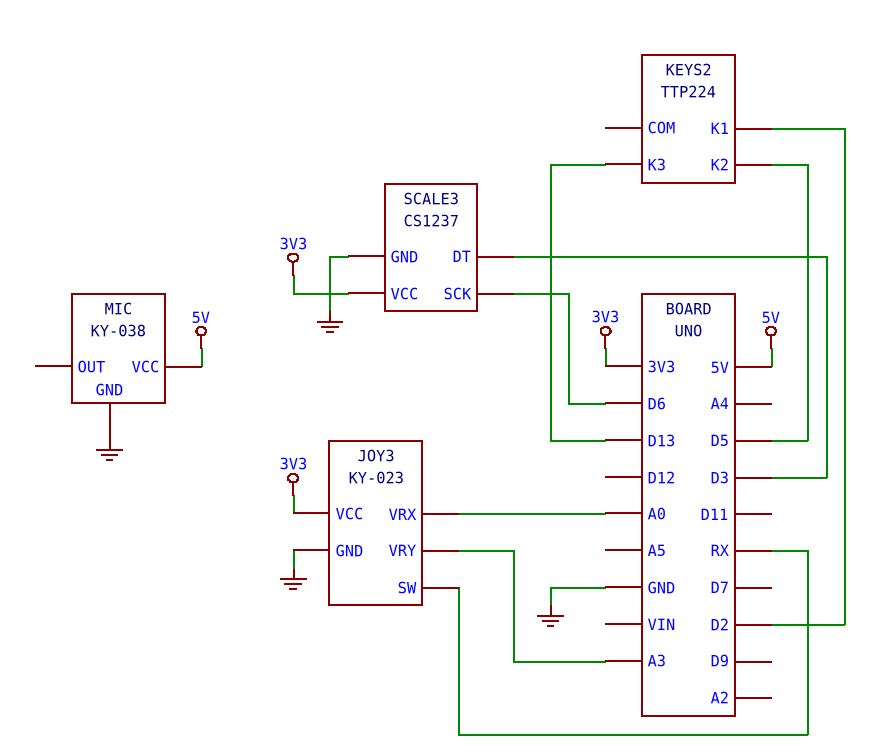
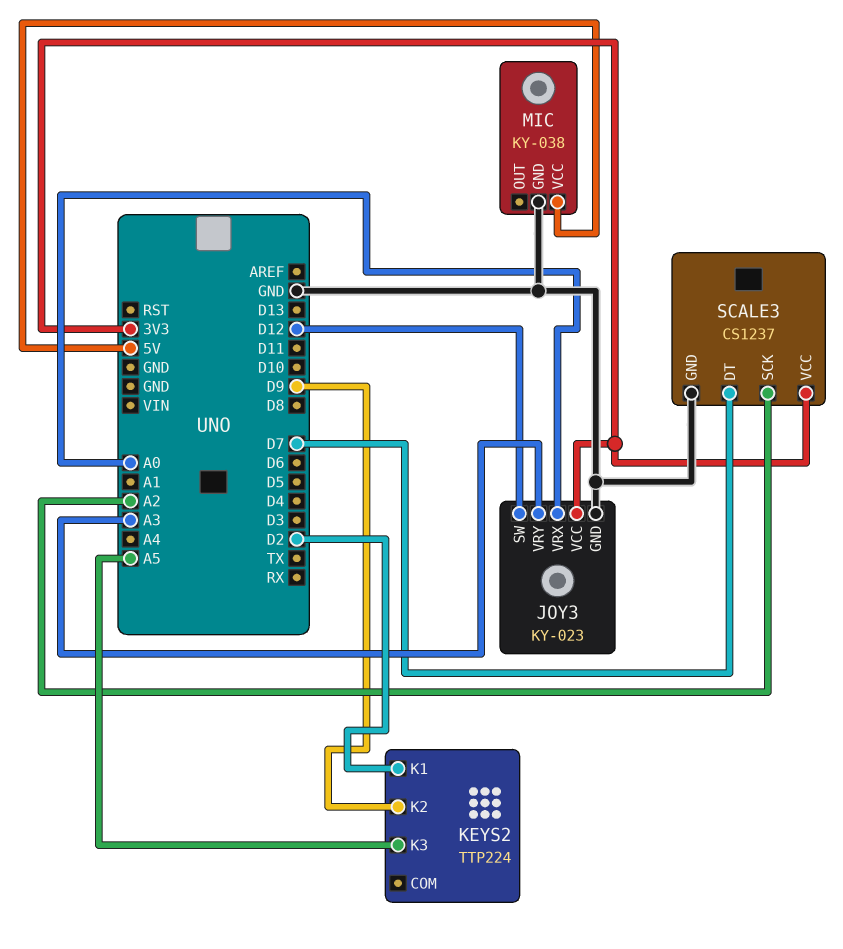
JOY3 pin SW: RX -> D12
KEYS2 pin K2: D5 -> D9
KEYS2 pin K3: D13 -> A5
SCALE3 pin DT: D3 -> D7
SCALE3 pin SCK: D6 -> A2

